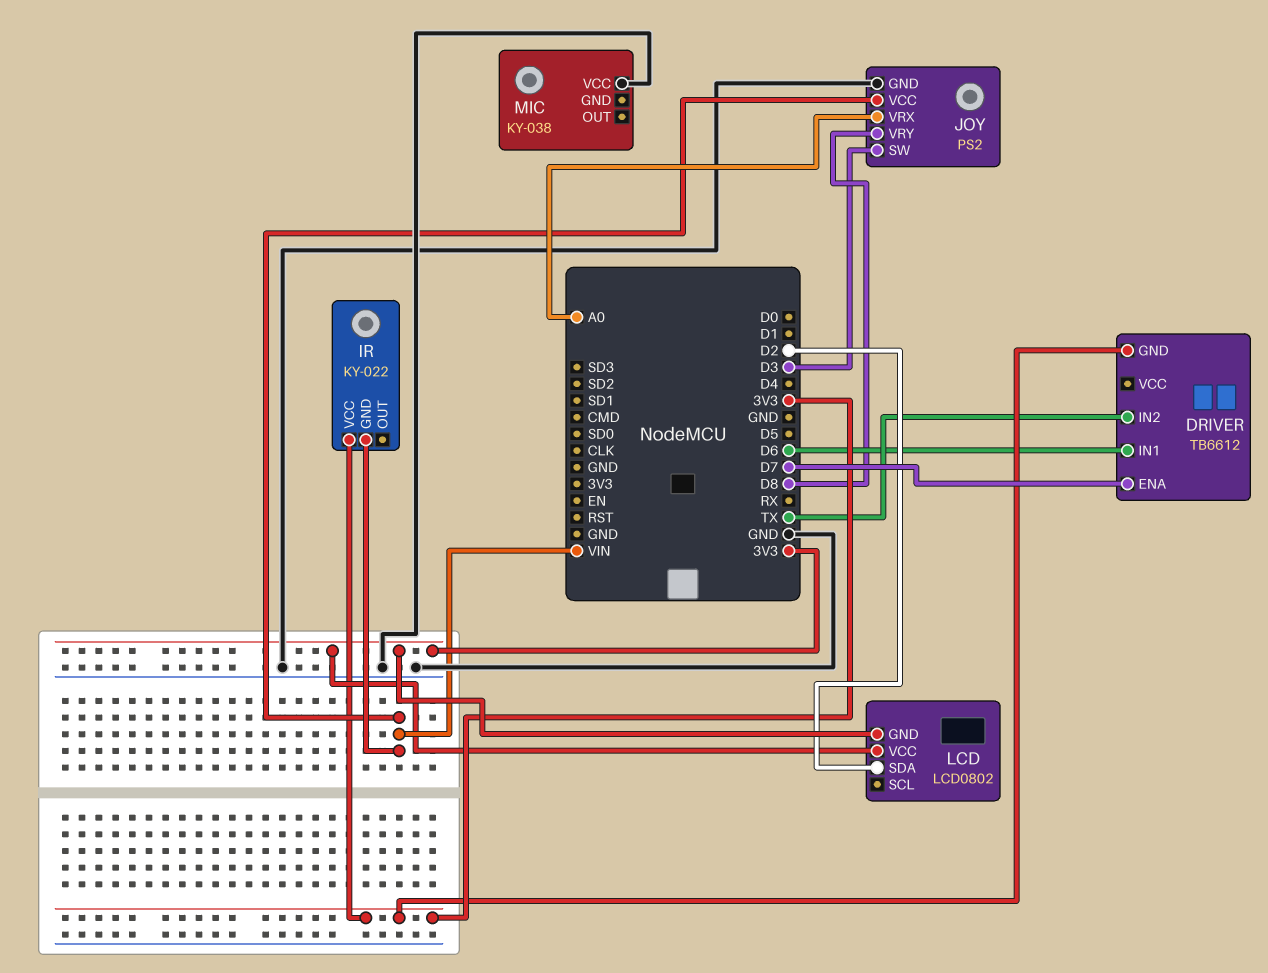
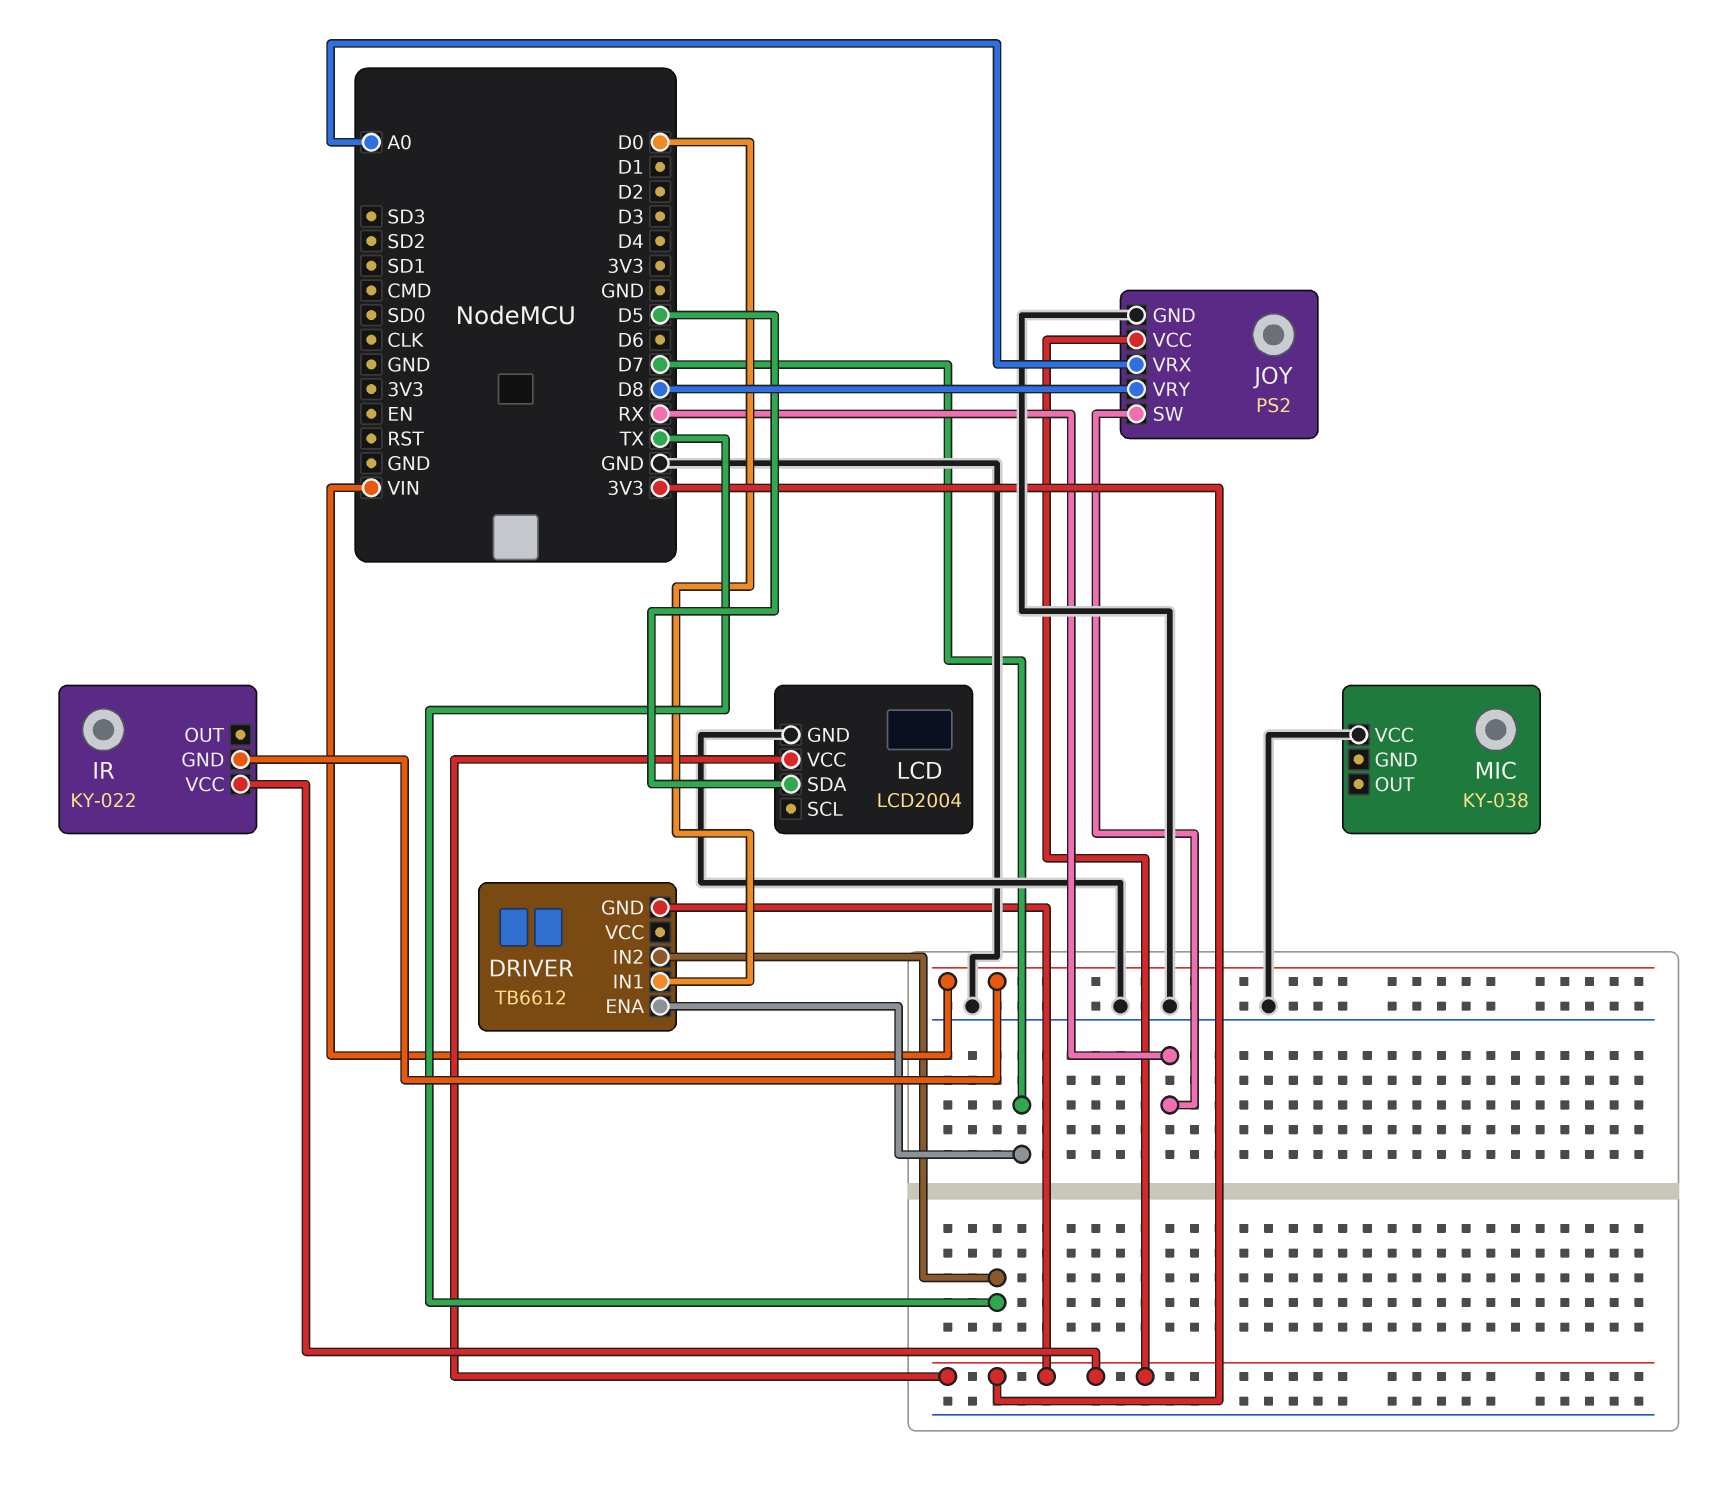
DRIVER pin IN1: D6 -> D0
JOY pin SW: D3 -> RX
JOY pin VCC: VIN -> 3V3
LCD: LCD0802 -> LCD2004
LCD pin GND: 3V3 -> GND
LCD pin SDA: D2 -> D5

